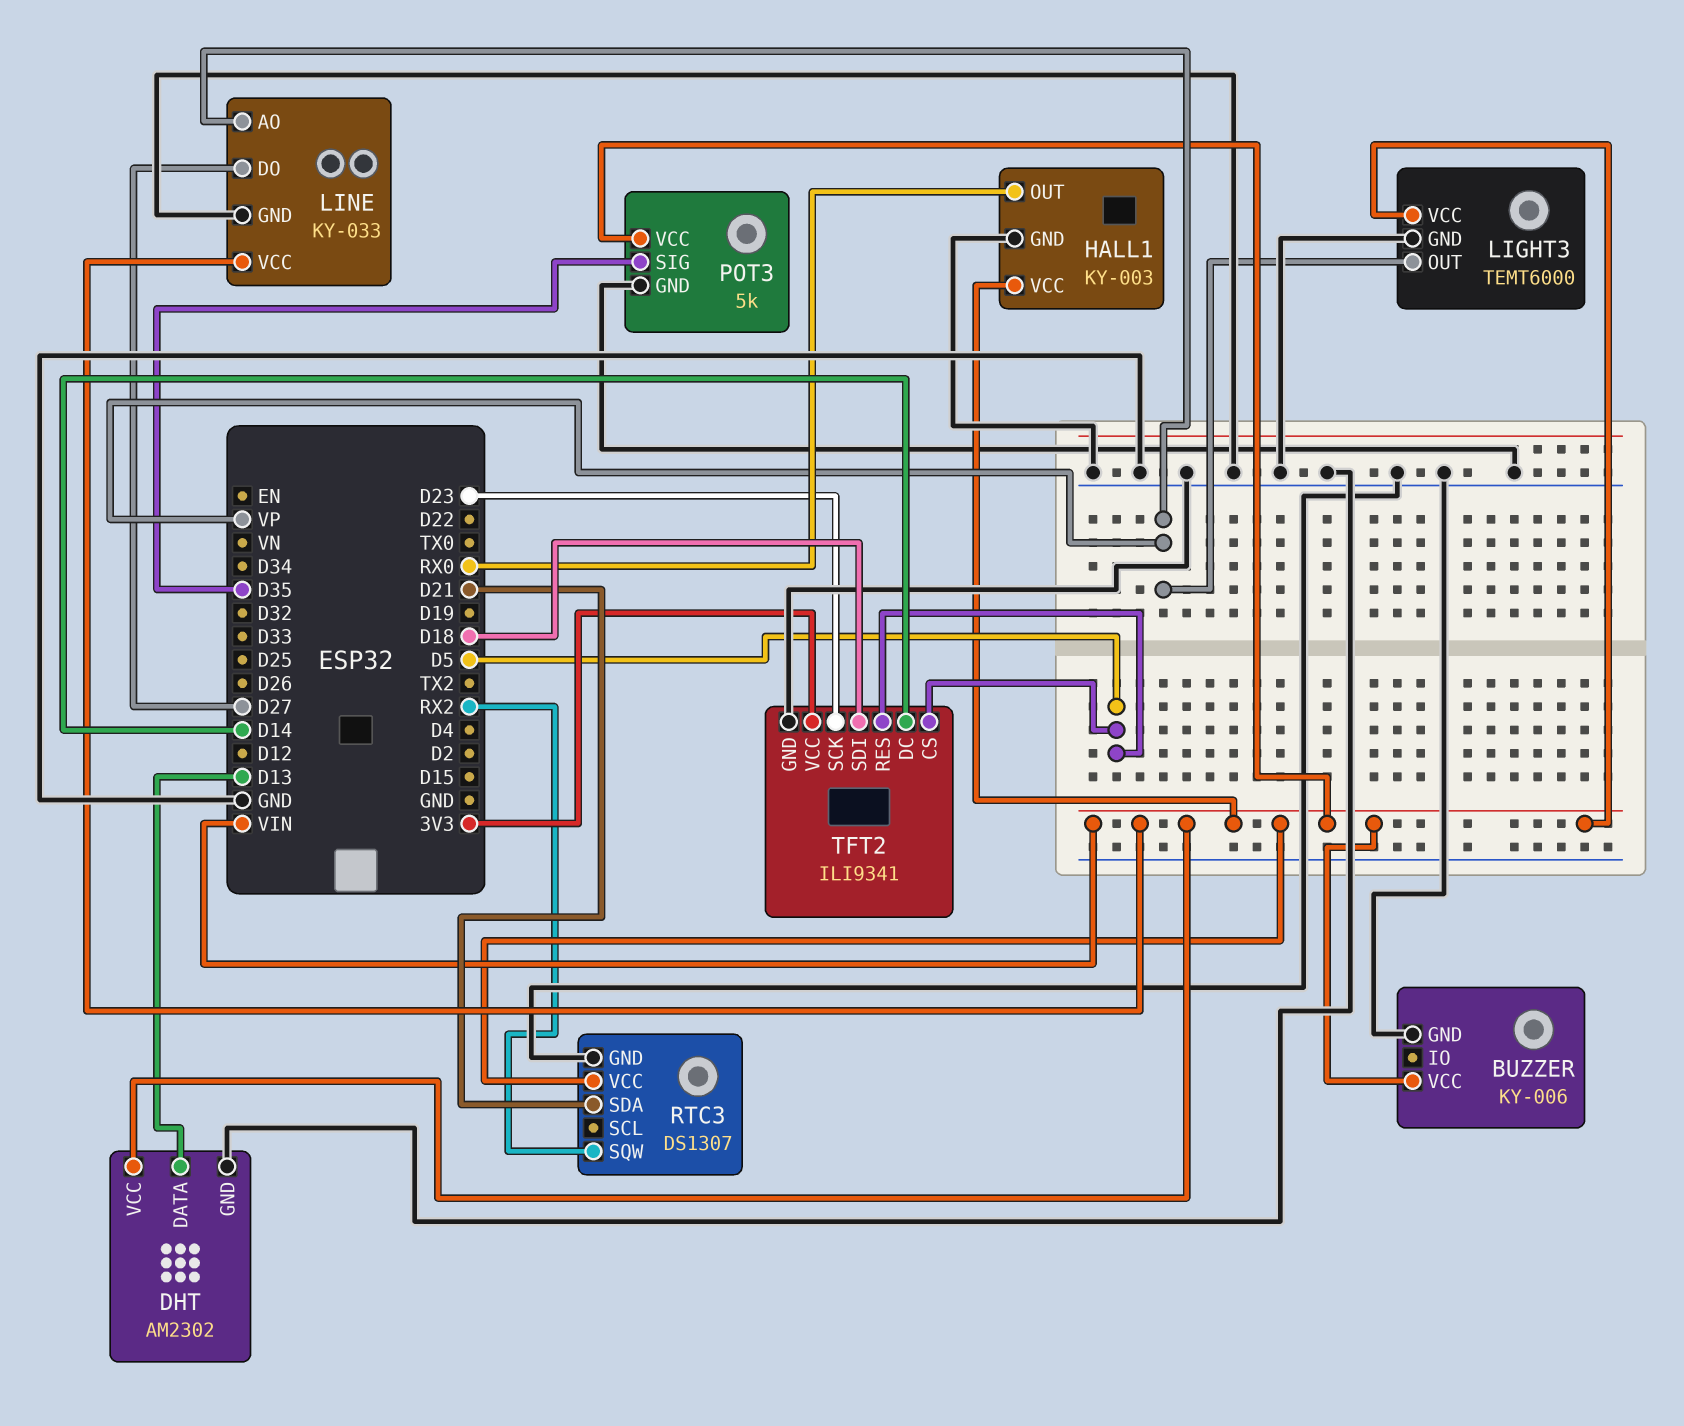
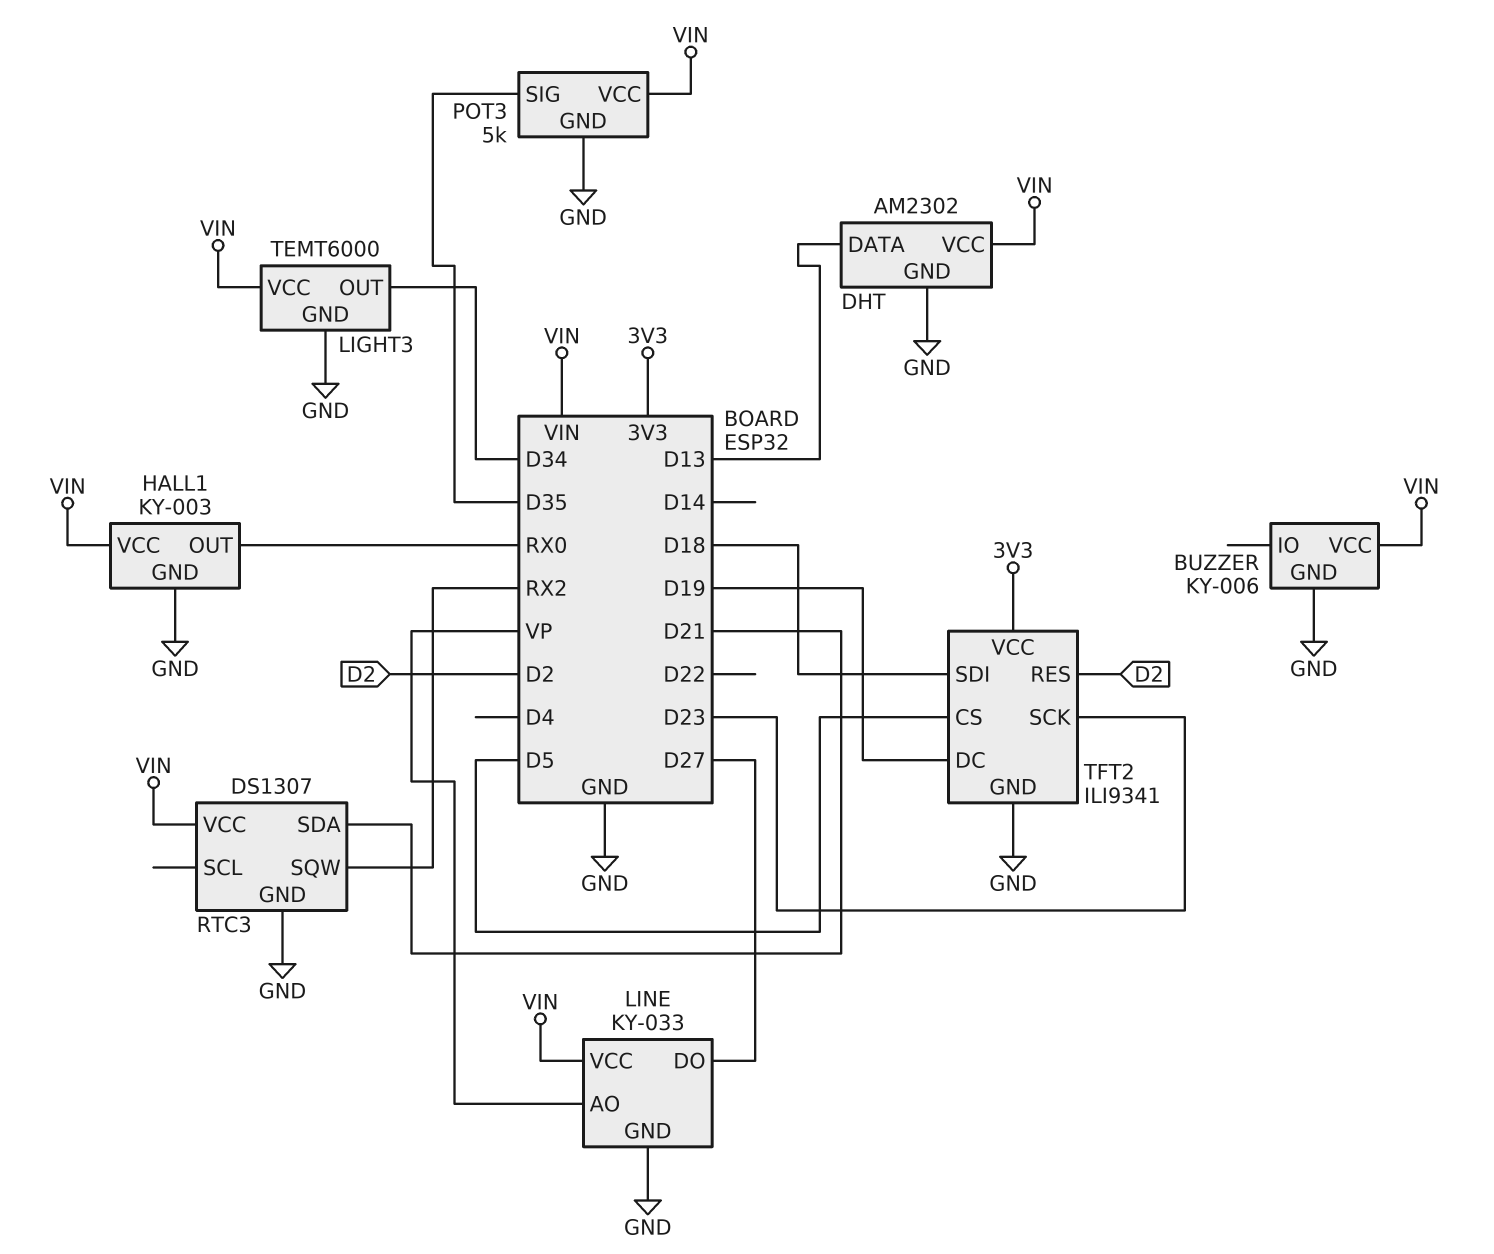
LIGHT3 pin OUT: VP -> D34
TFT2 pin DC: D14 -> D19
TFT2 pin RES: D5 -> D2

